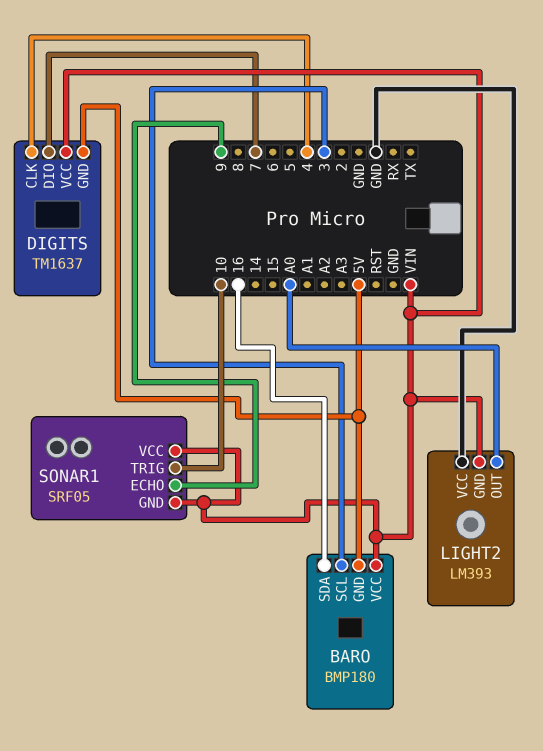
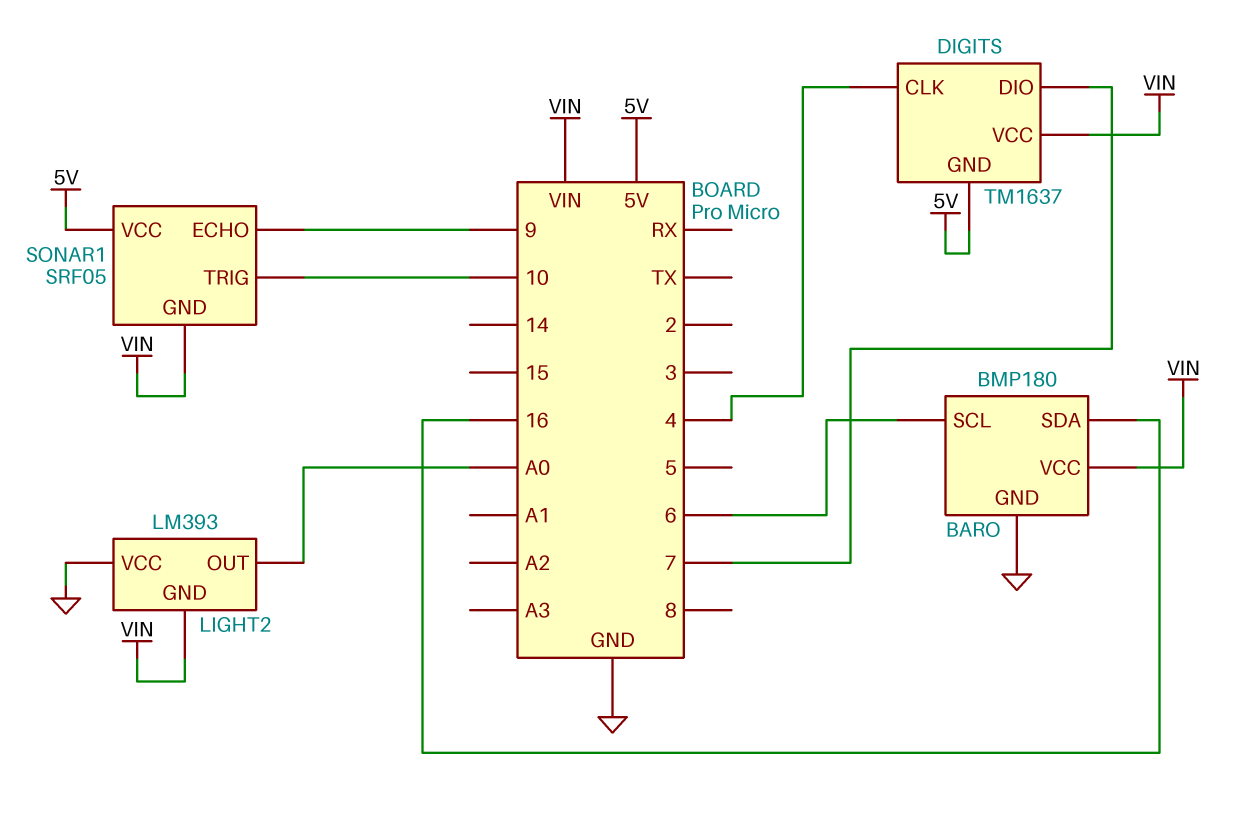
BARO pin GND: 5V -> GND
BARO pin SCL: 3 -> 6
SONAR1 pin VCC: VIN -> 5V

